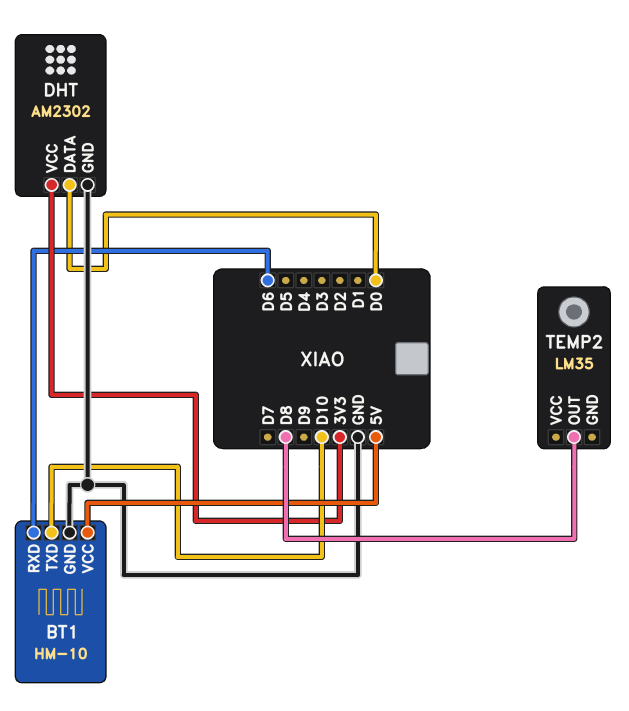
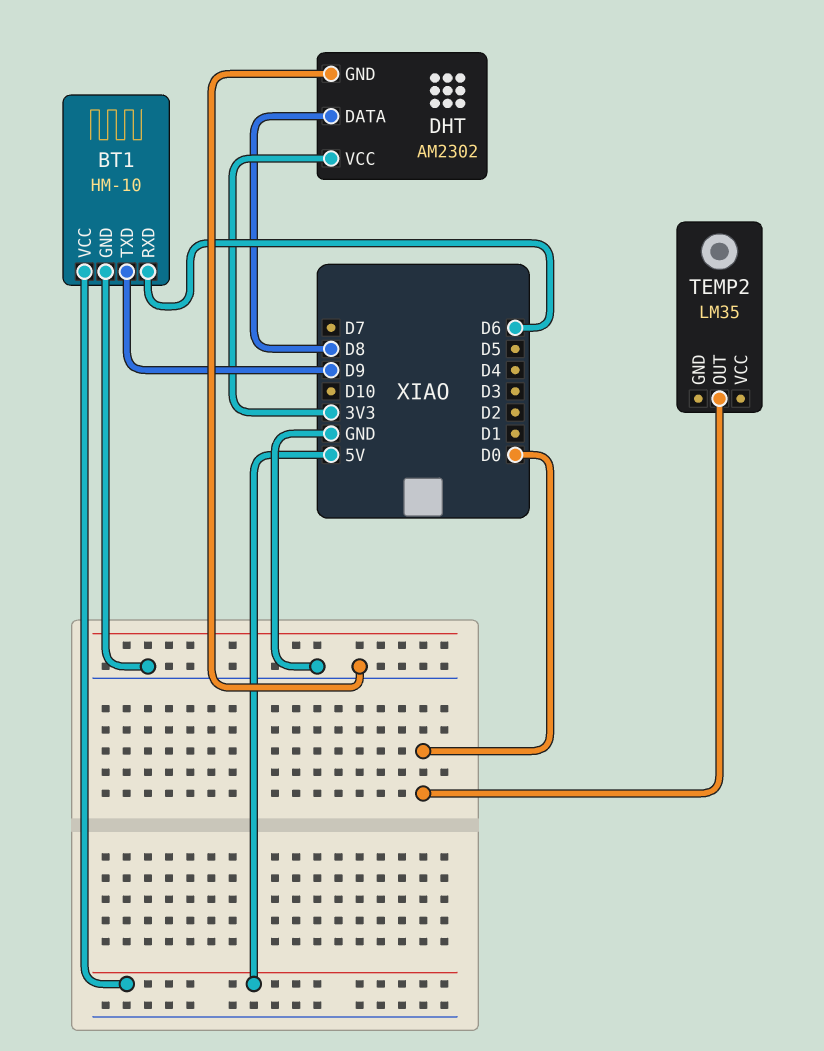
BT1 pin TXD: D10 -> D9
DHT pin DATA: D0 -> D8
TEMP2 pin OUT: D8 -> D0

